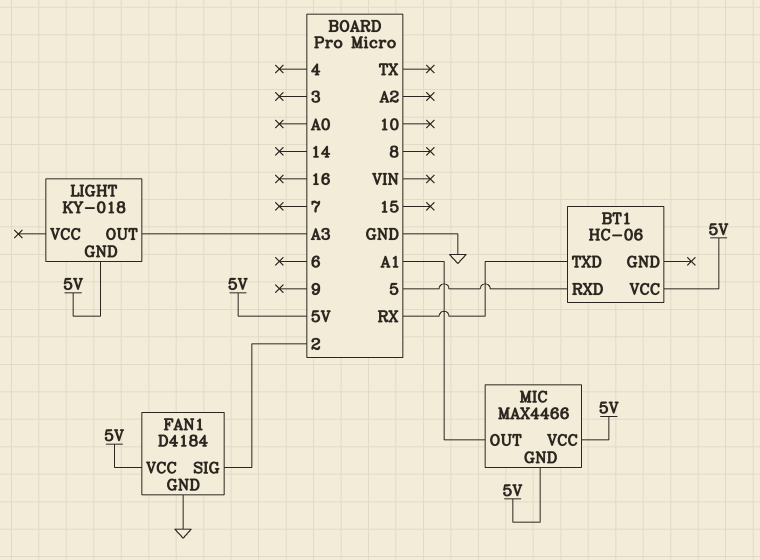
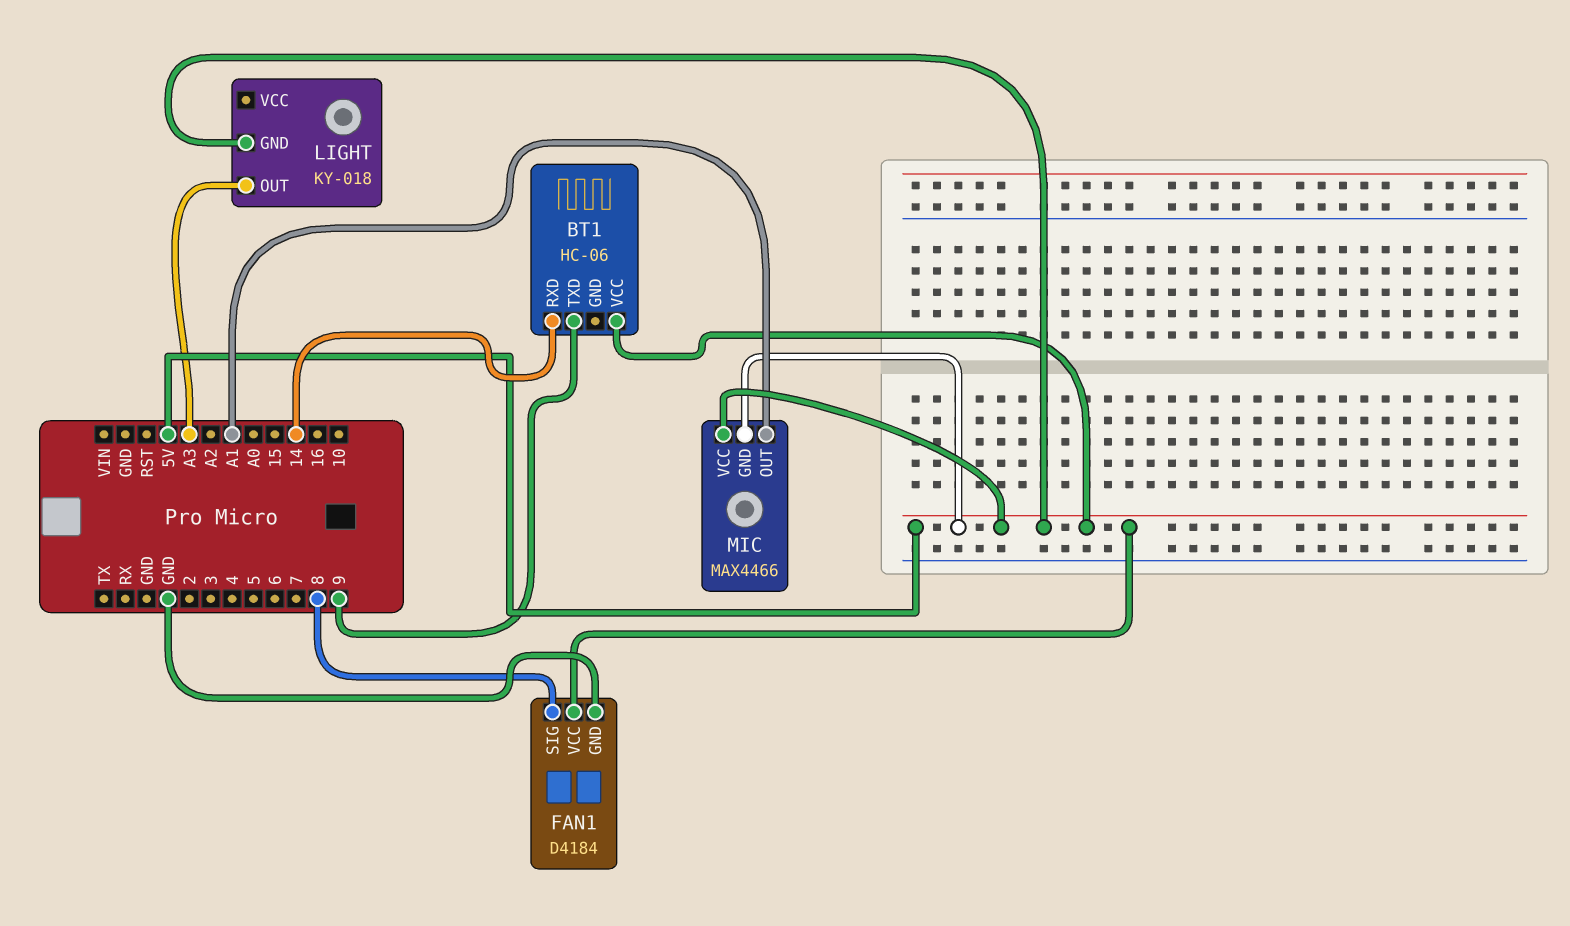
BT1 pin RXD: 5 -> 14
BT1 pin TXD: RX -> 9
FAN1 pin SIG: 2 -> 8

